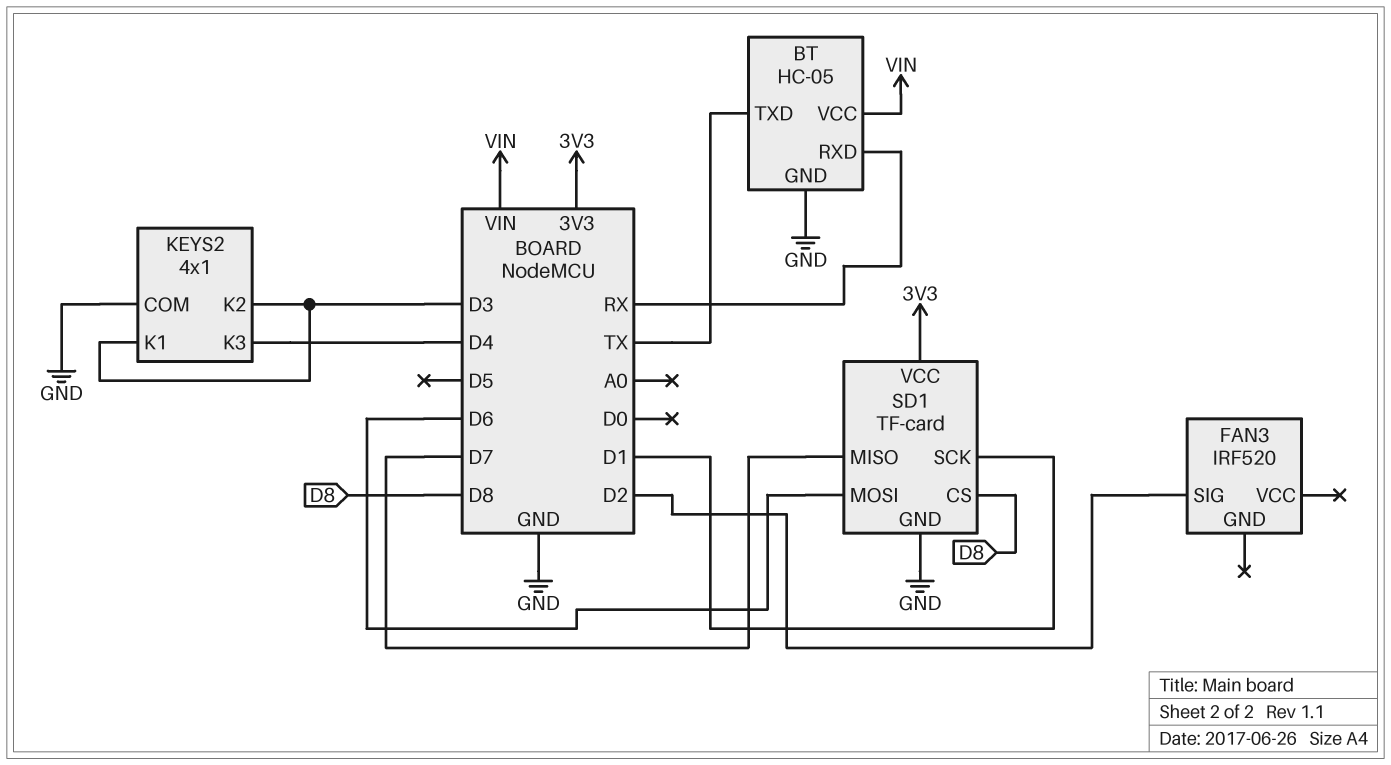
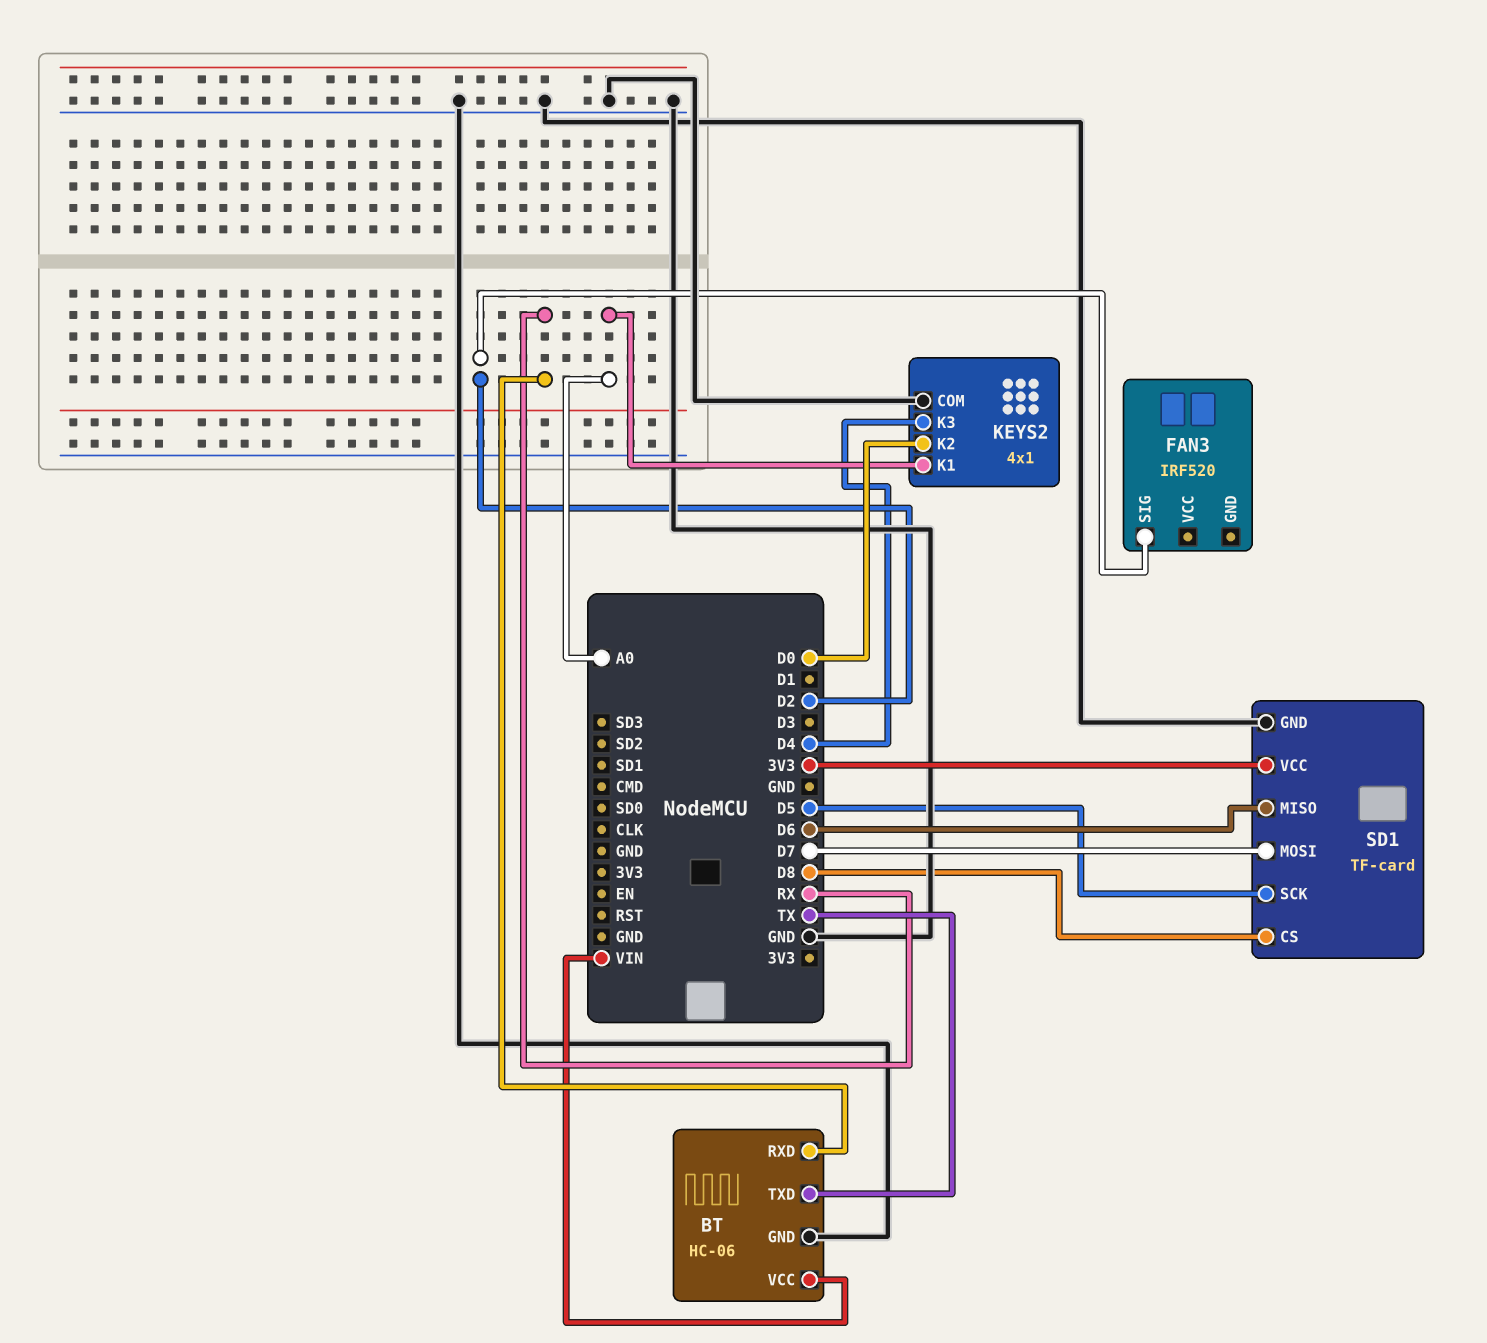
BT: HC-05 -> HC-06
KEYS2 pin K1: D3 -> A0
KEYS2 pin K2: D3 -> D0
SD1 pin MISO: D7 -> D6
SD1 pin MOSI: D6 -> D7
SD1 pin SCK: D1 -> D5

